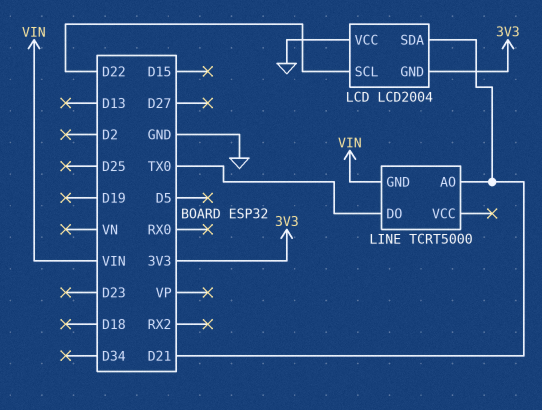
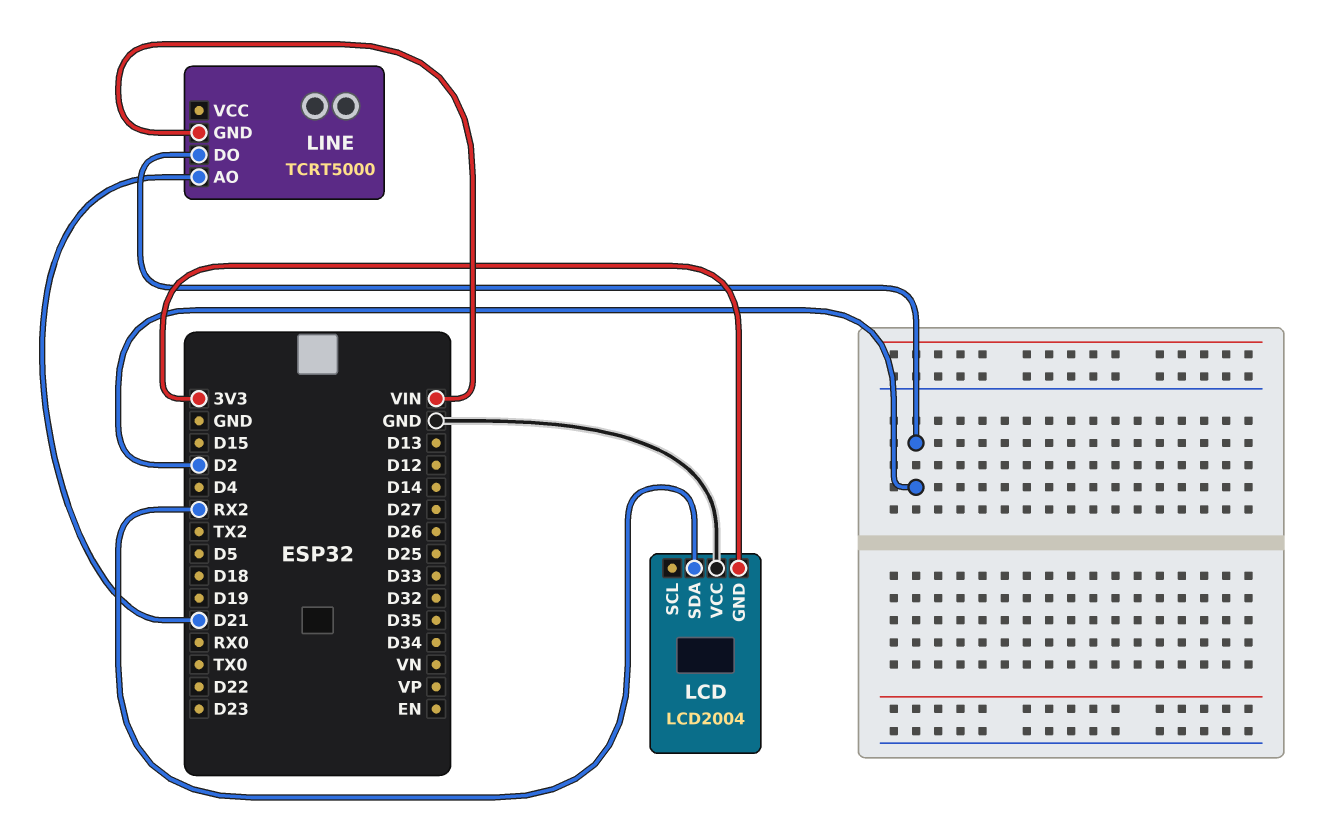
LCD pin SCL: D22 -> none
LCD pin SDA: D21 -> RX2
LINE pin DO: TX0 -> D2

